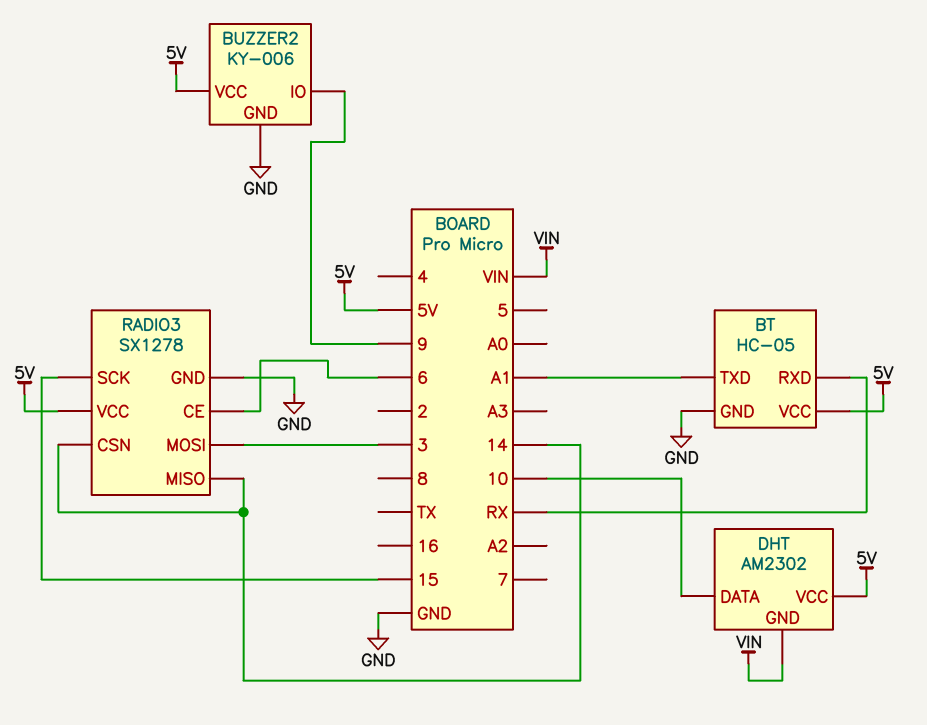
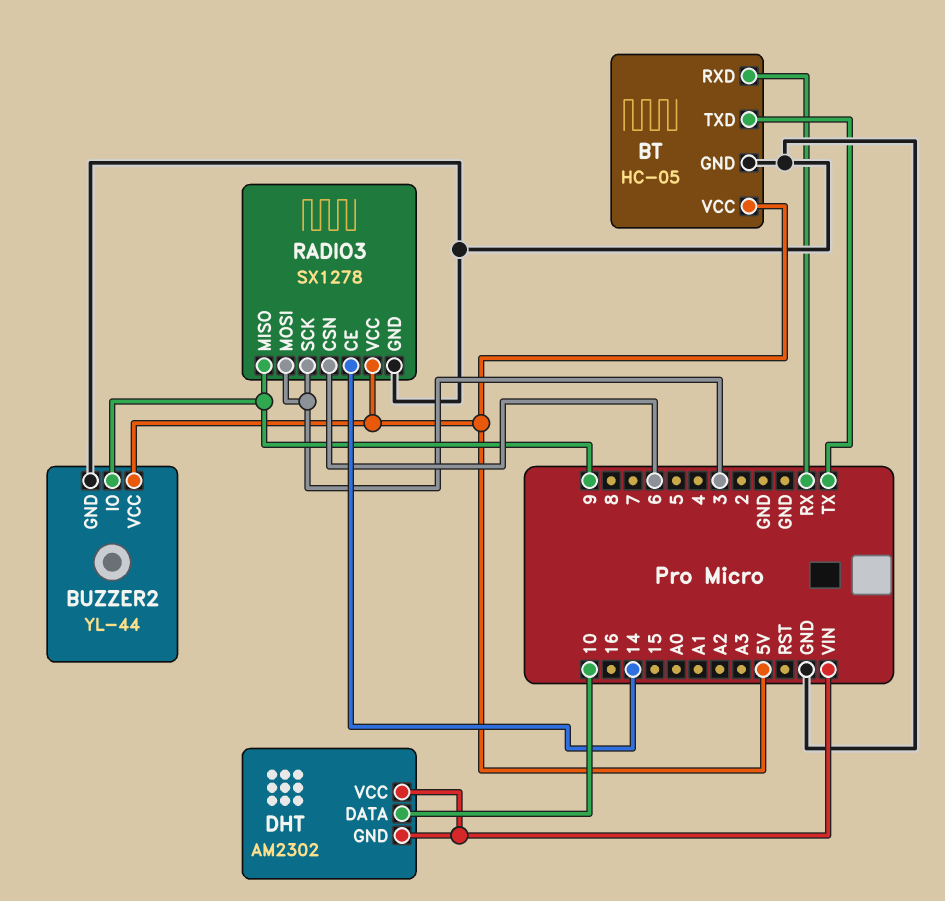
BT pin TXD: A1 -> TX
BUZZER2: KY-006 -> YL-44
DHT pin VCC: 5V -> VIN
RADIO3 pin CE: 6 -> 14
RADIO3 pin CSN: 14 -> 6
RADIO3 pin MISO: 14 -> 9
RADIO3 pin SCK: 15 -> 3

